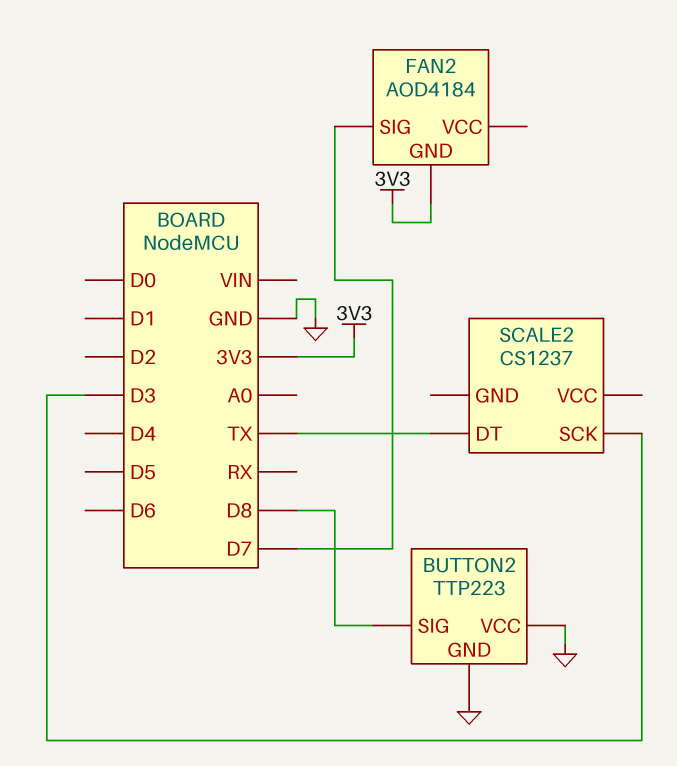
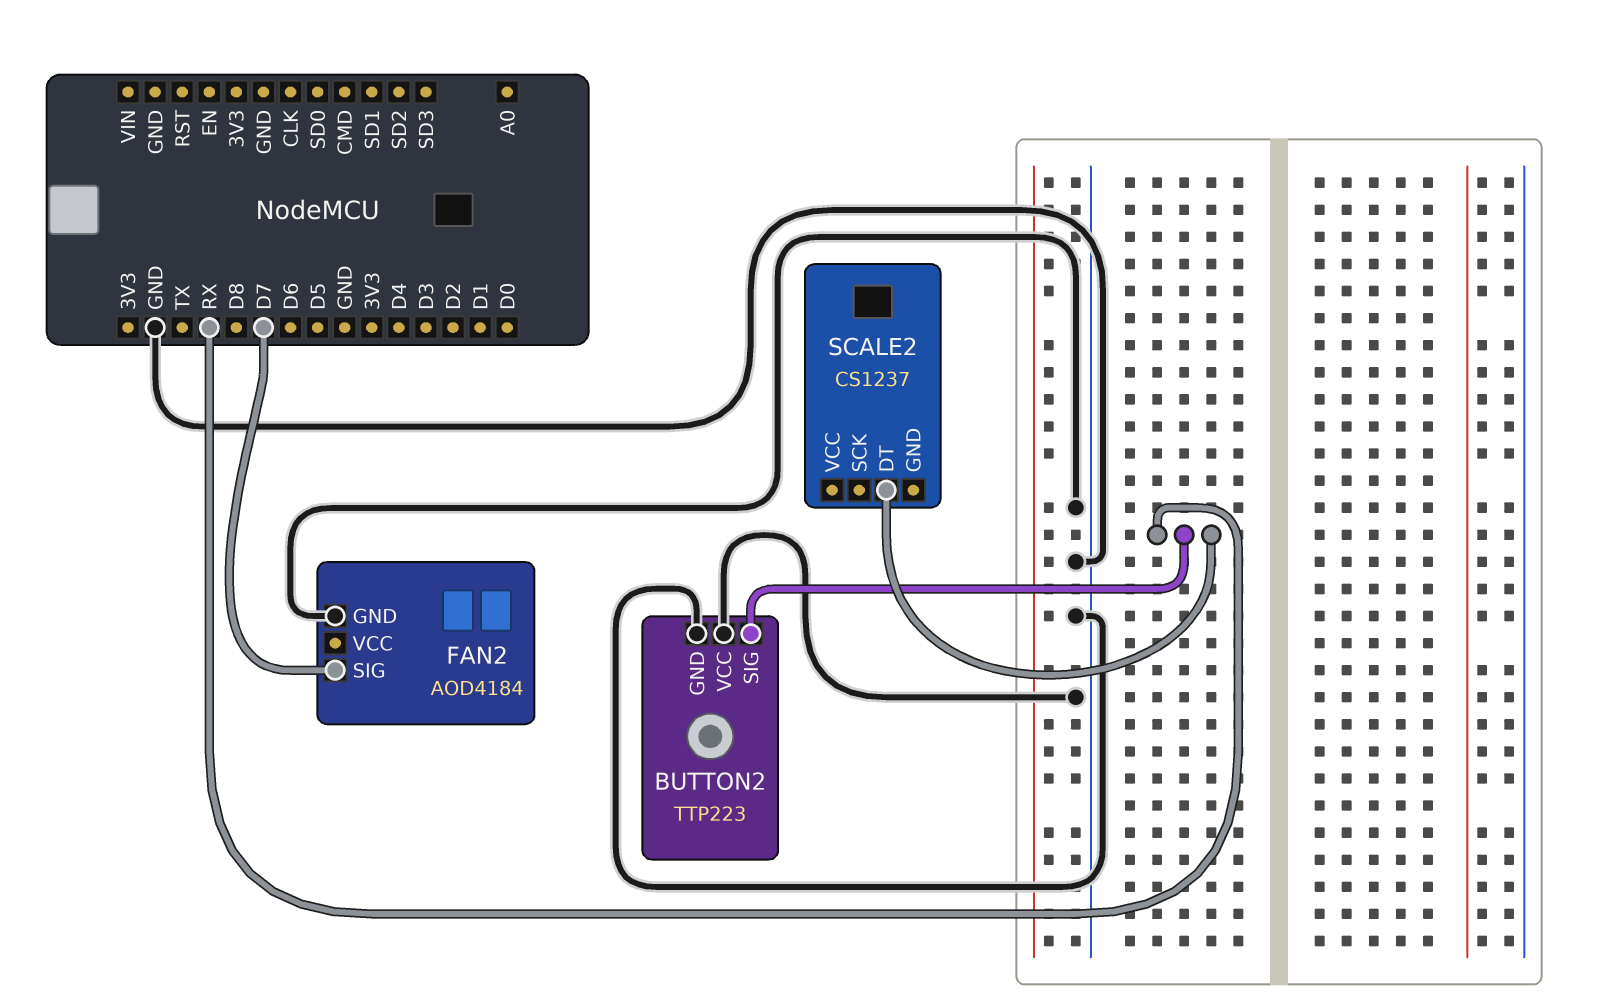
BUTTON2 pin SIG: D8 -> RX
FAN2 pin GND: 3V3 -> GND
SCALE2 pin DT: TX -> RX
SCALE2 pin SCK: D3 -> none

